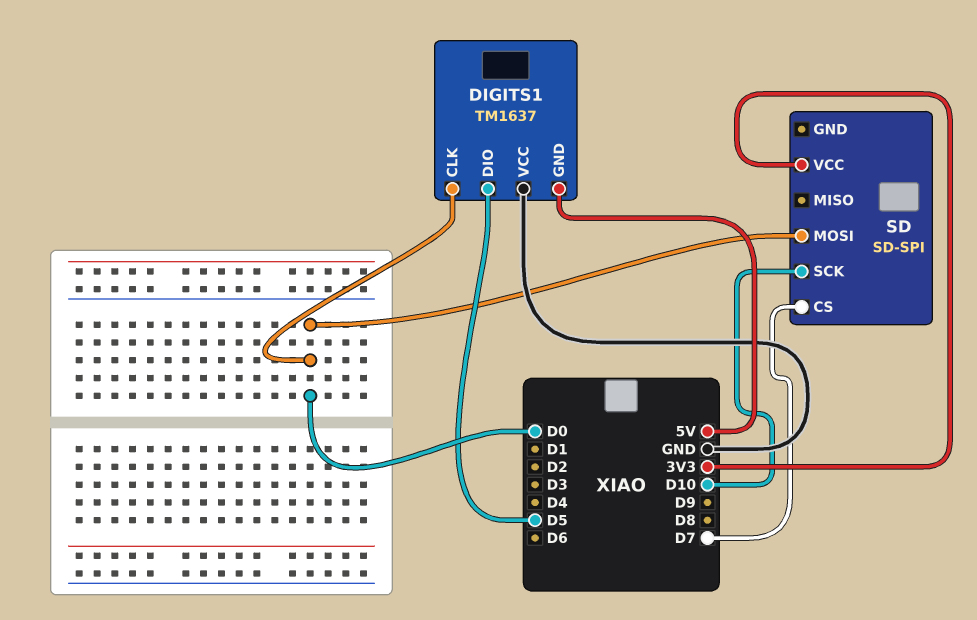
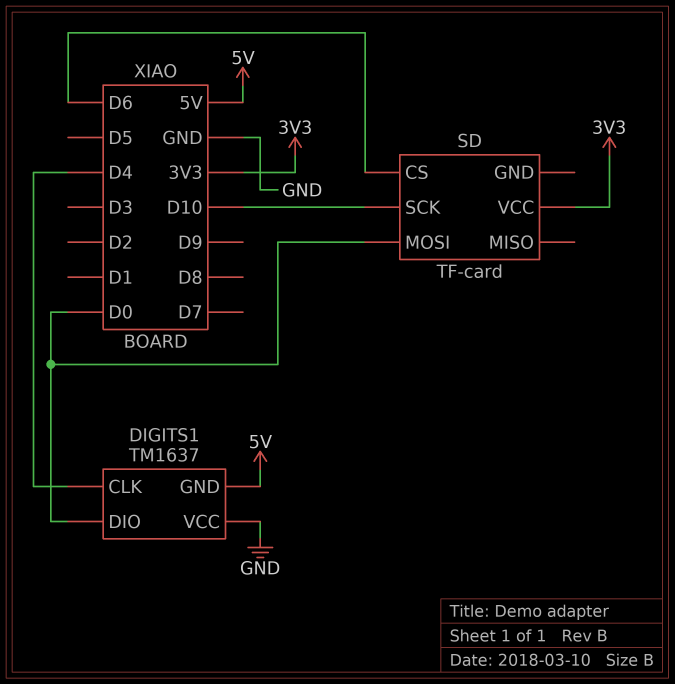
DIGITS1 pin CLK: D0 -> D4
DIGITS1 pin DIO: D5 -> D0
SD: SD-SPI -> TF-card
SD pin CS: D7 -> D6

